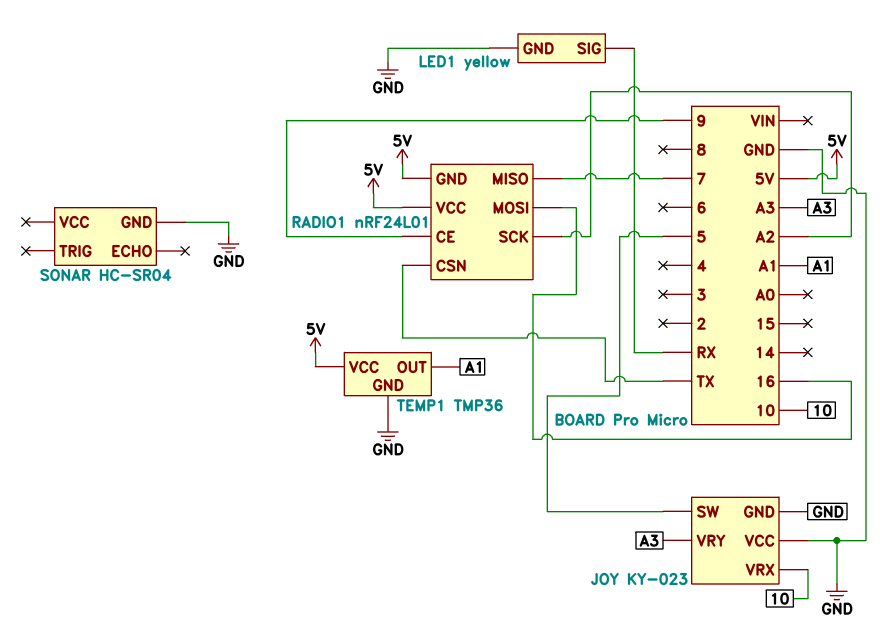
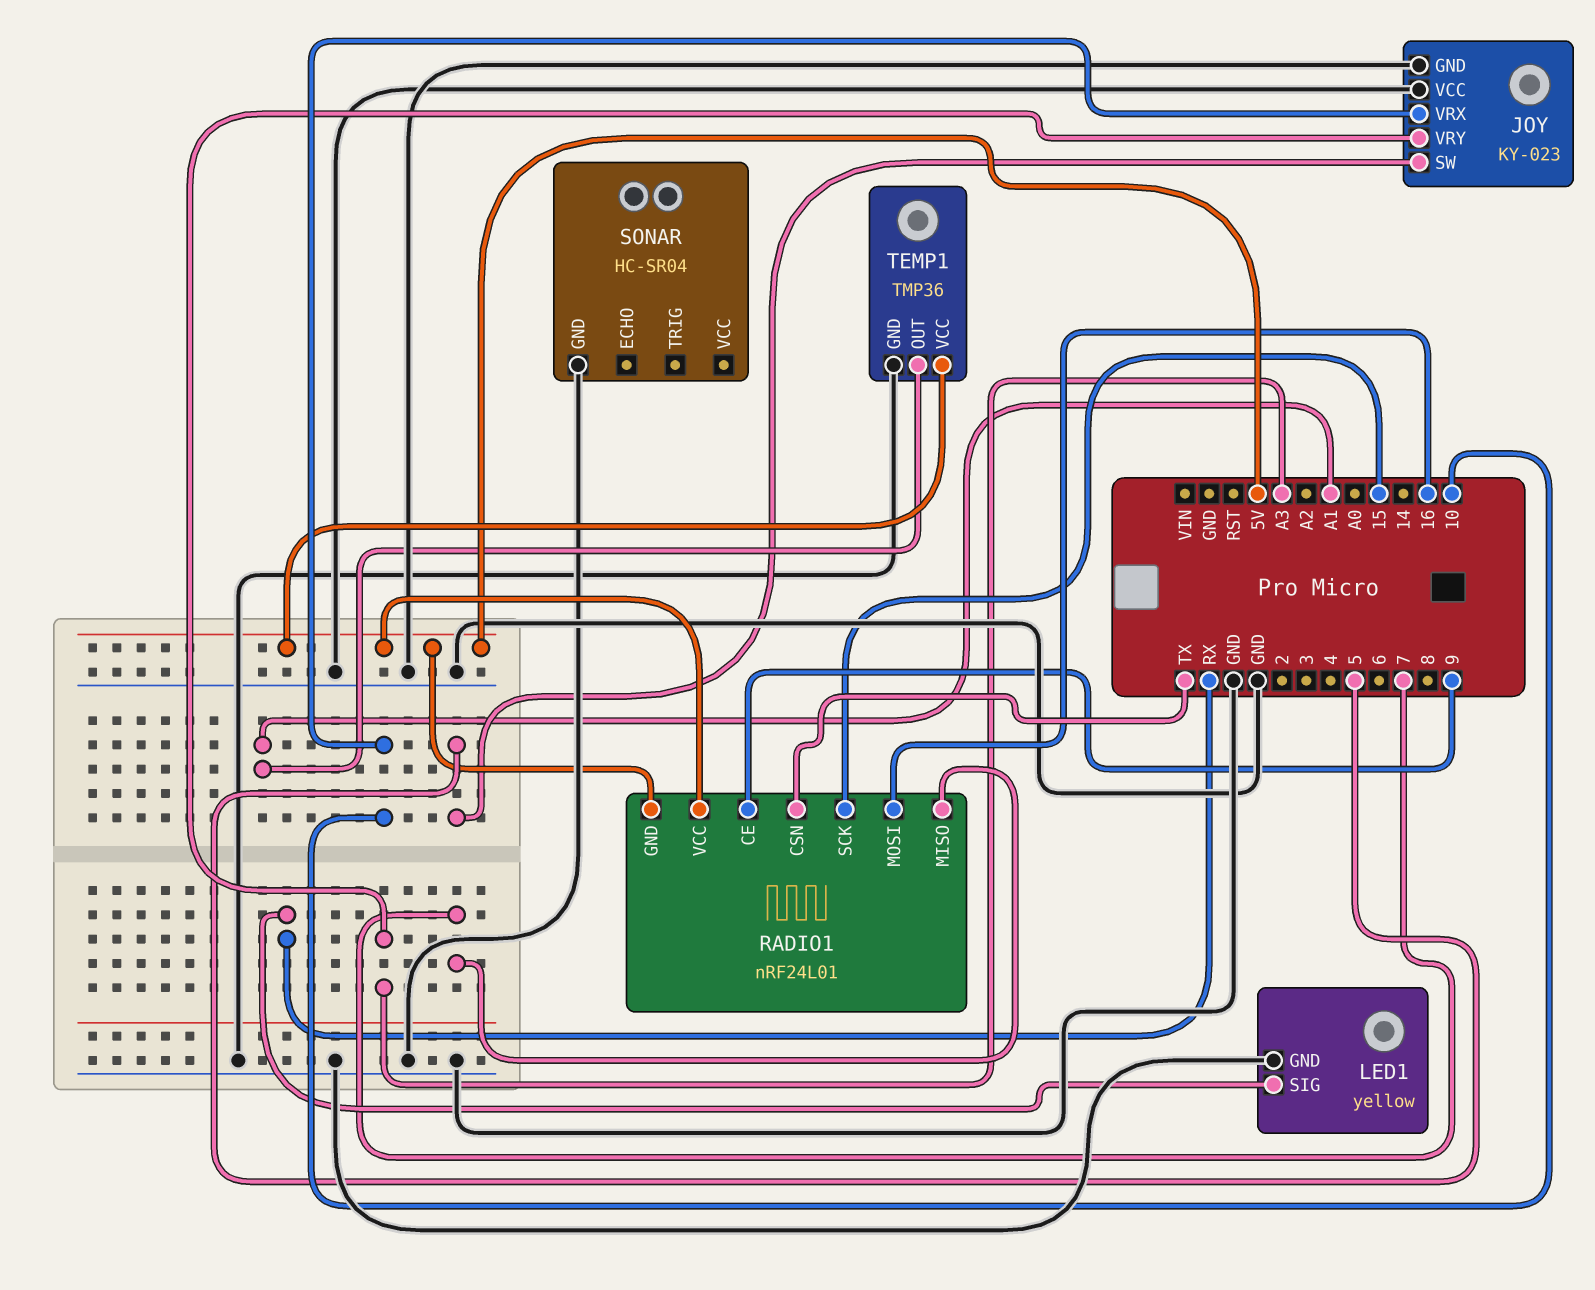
RADIO1 pin SCK: A2 -> 15

